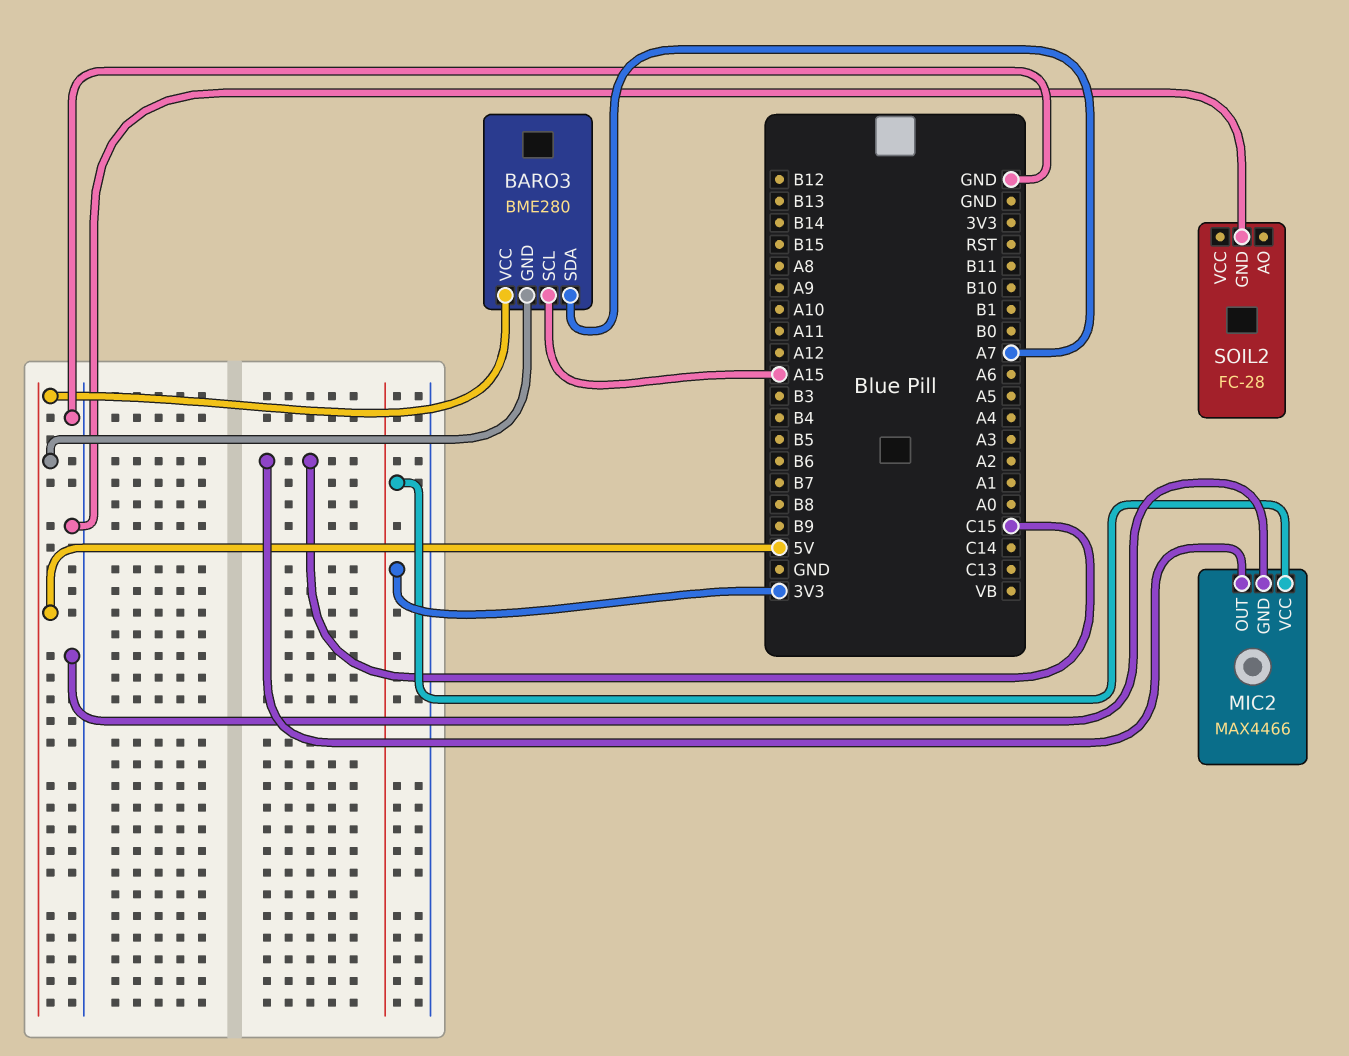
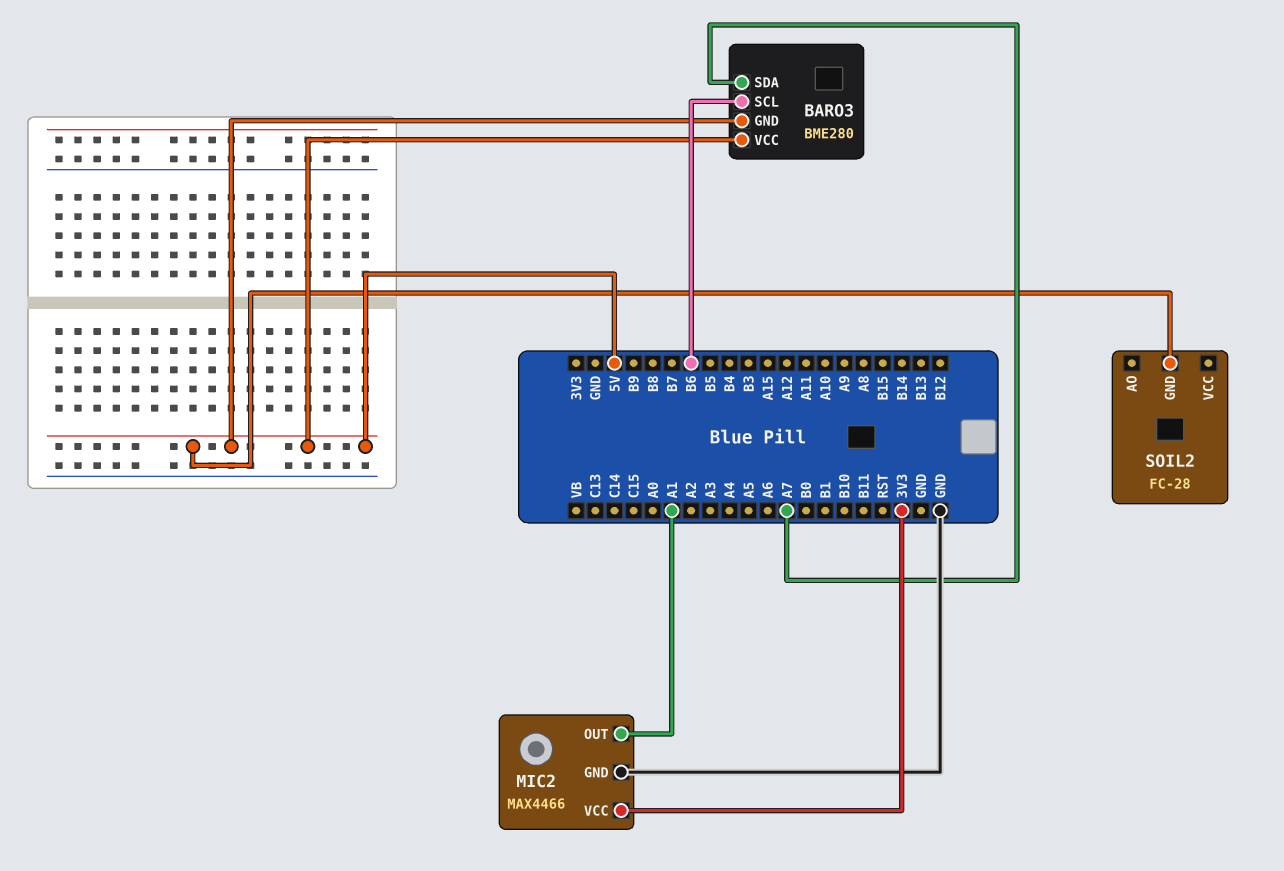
BARO3 pin SCL: A15 -> B6
MIC2 pin OUT: C15 -> A1
SOIL2 pin GND: GND -> 5V

